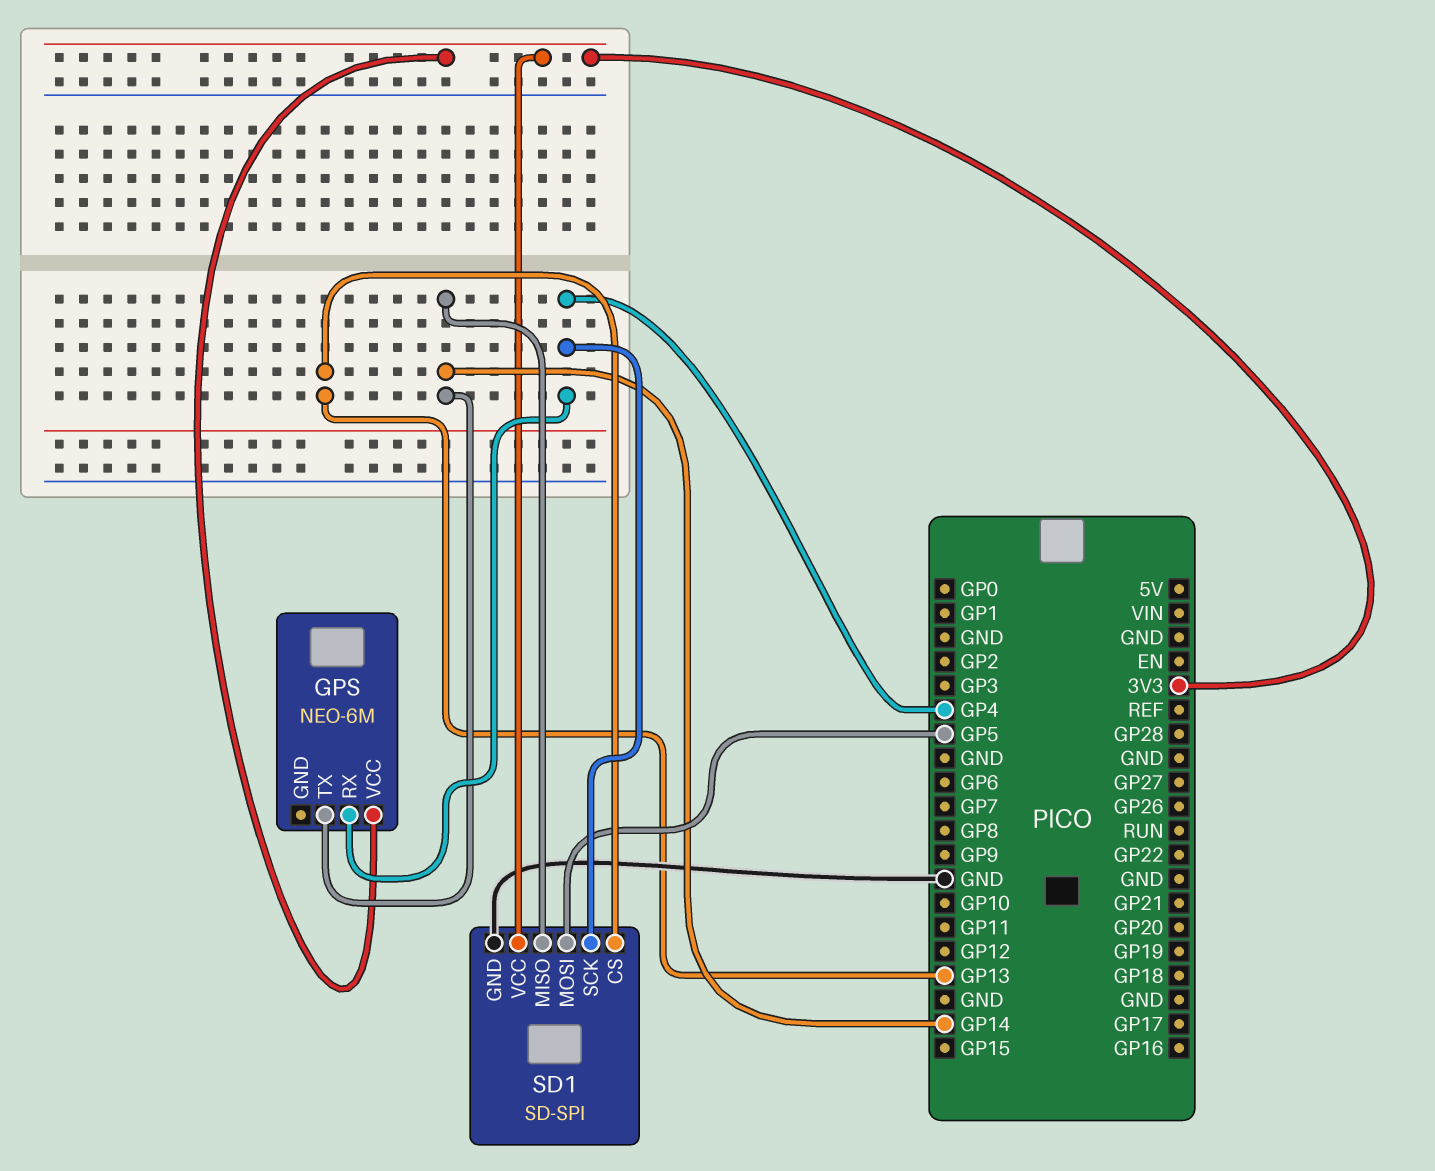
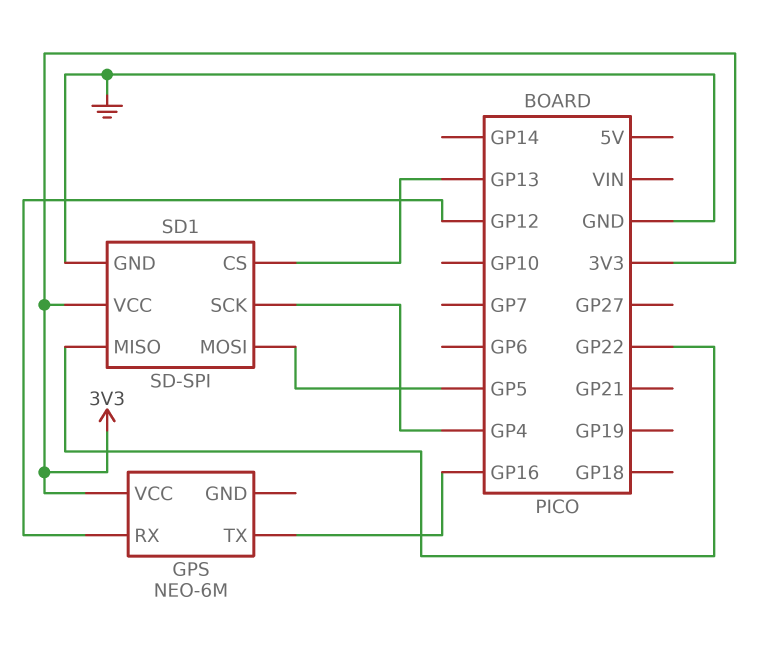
GPS pin RX: GP4 -> GP12
GPS pin TX: GP14 -> GP16
SD1 pin MISO: GP14 -> GP22

